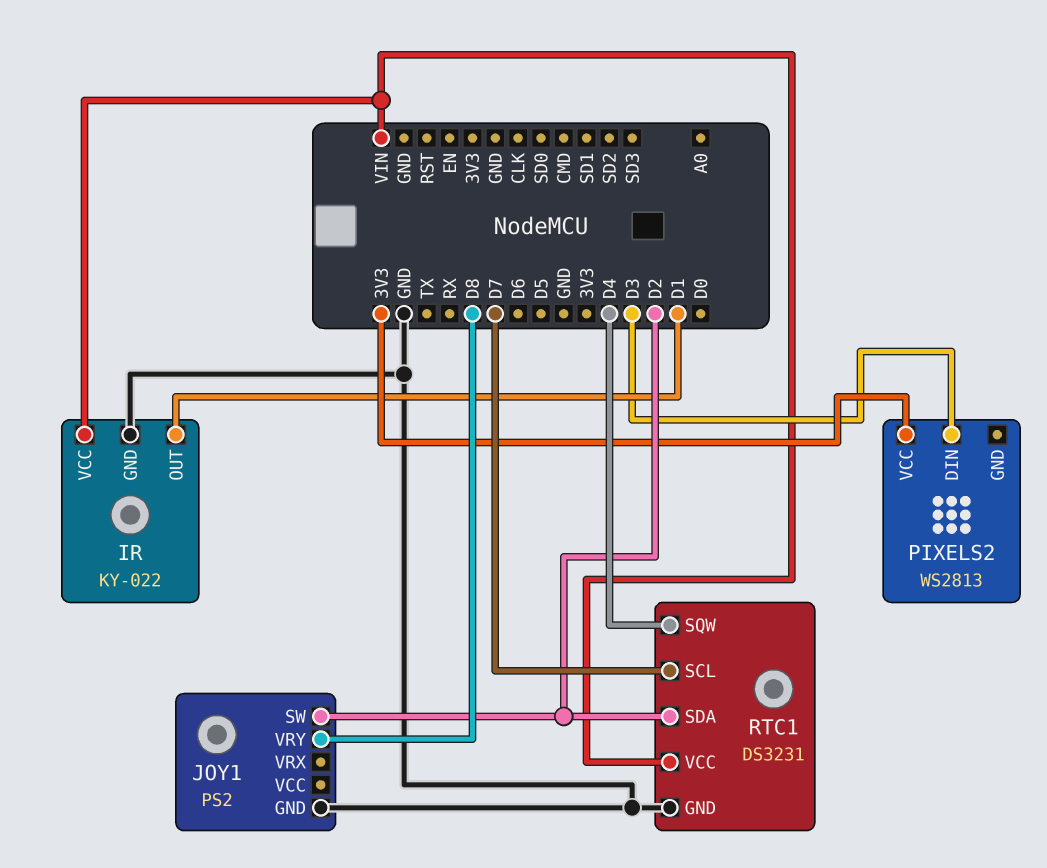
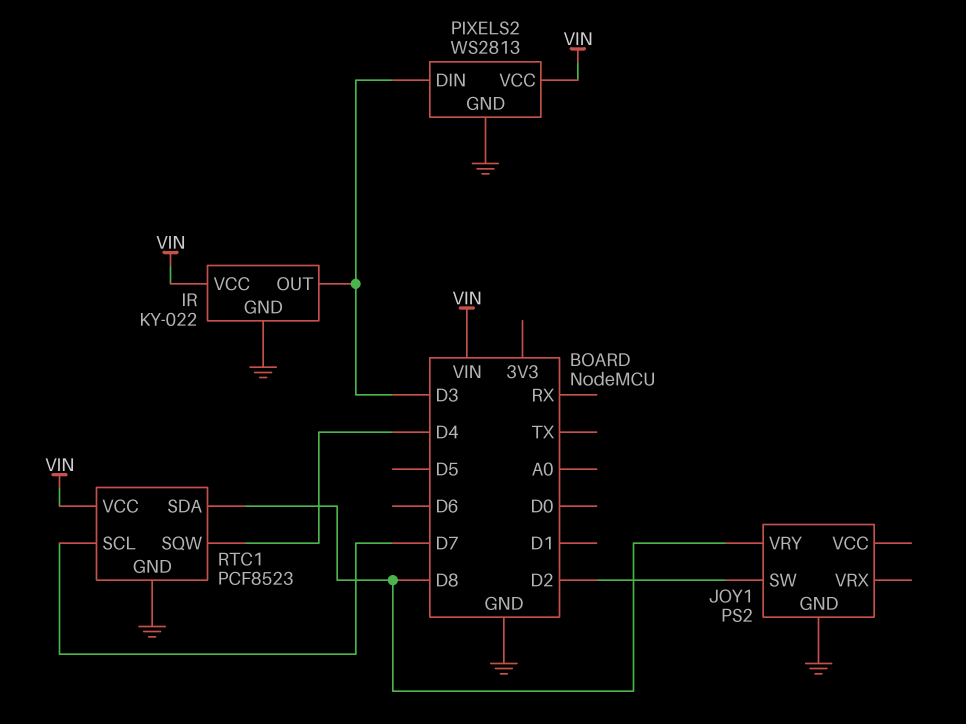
IR pin OUT: D1 -> D3
PIXELS2 pin GND: none -> GND
PIXELS2 pin VCC: 3V3 -> VIN
RTC1: DS3231 -> PCF8523
RTC1 pin SDA: D2 -> D8

